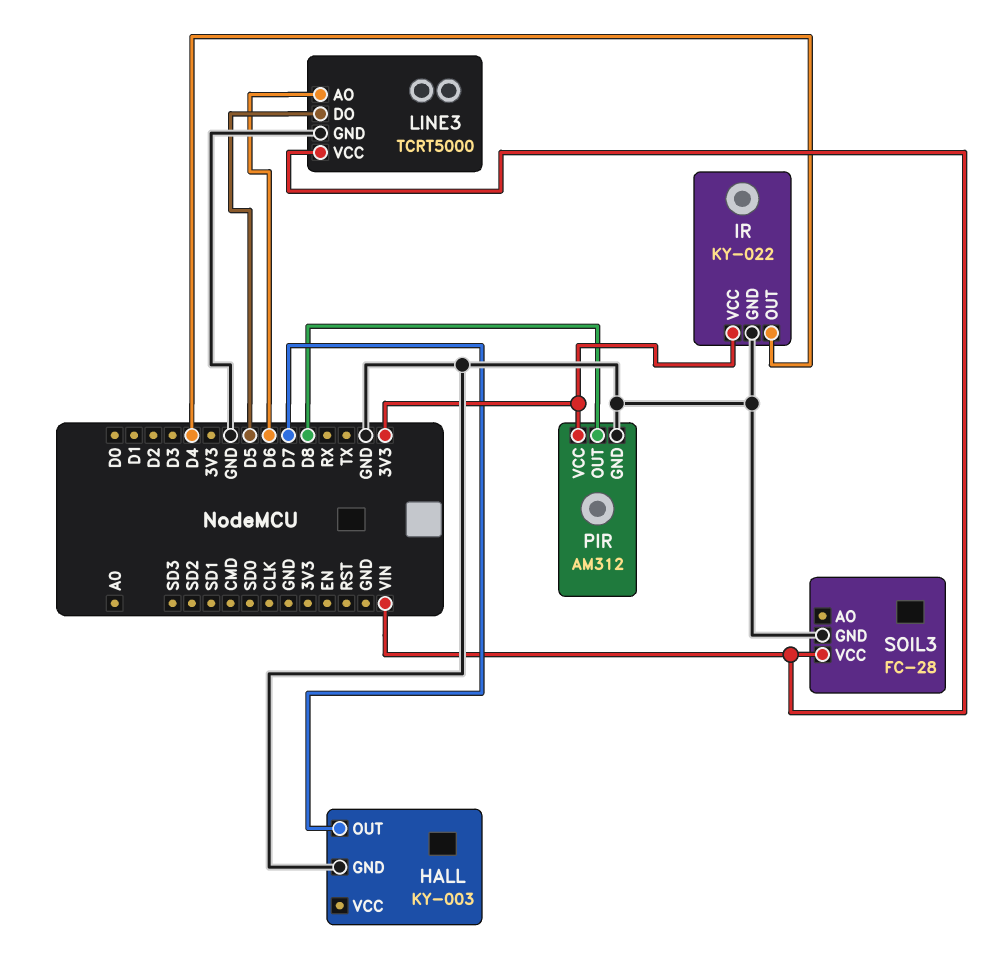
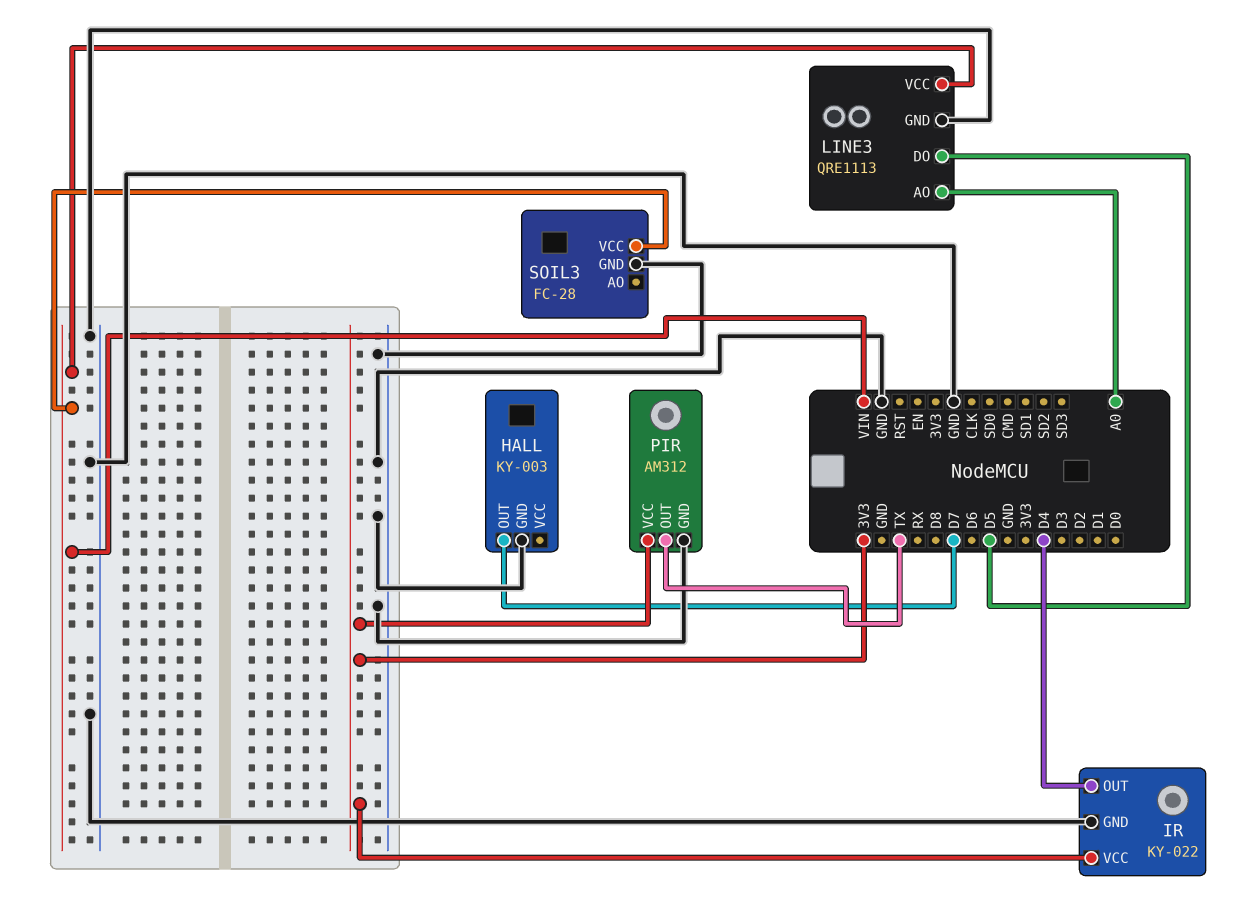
LINE3: TCRT5000 -> QRE1113
LINE3 pin AO: D6 -> A0
PIR pin OUT: D8 -> TX

